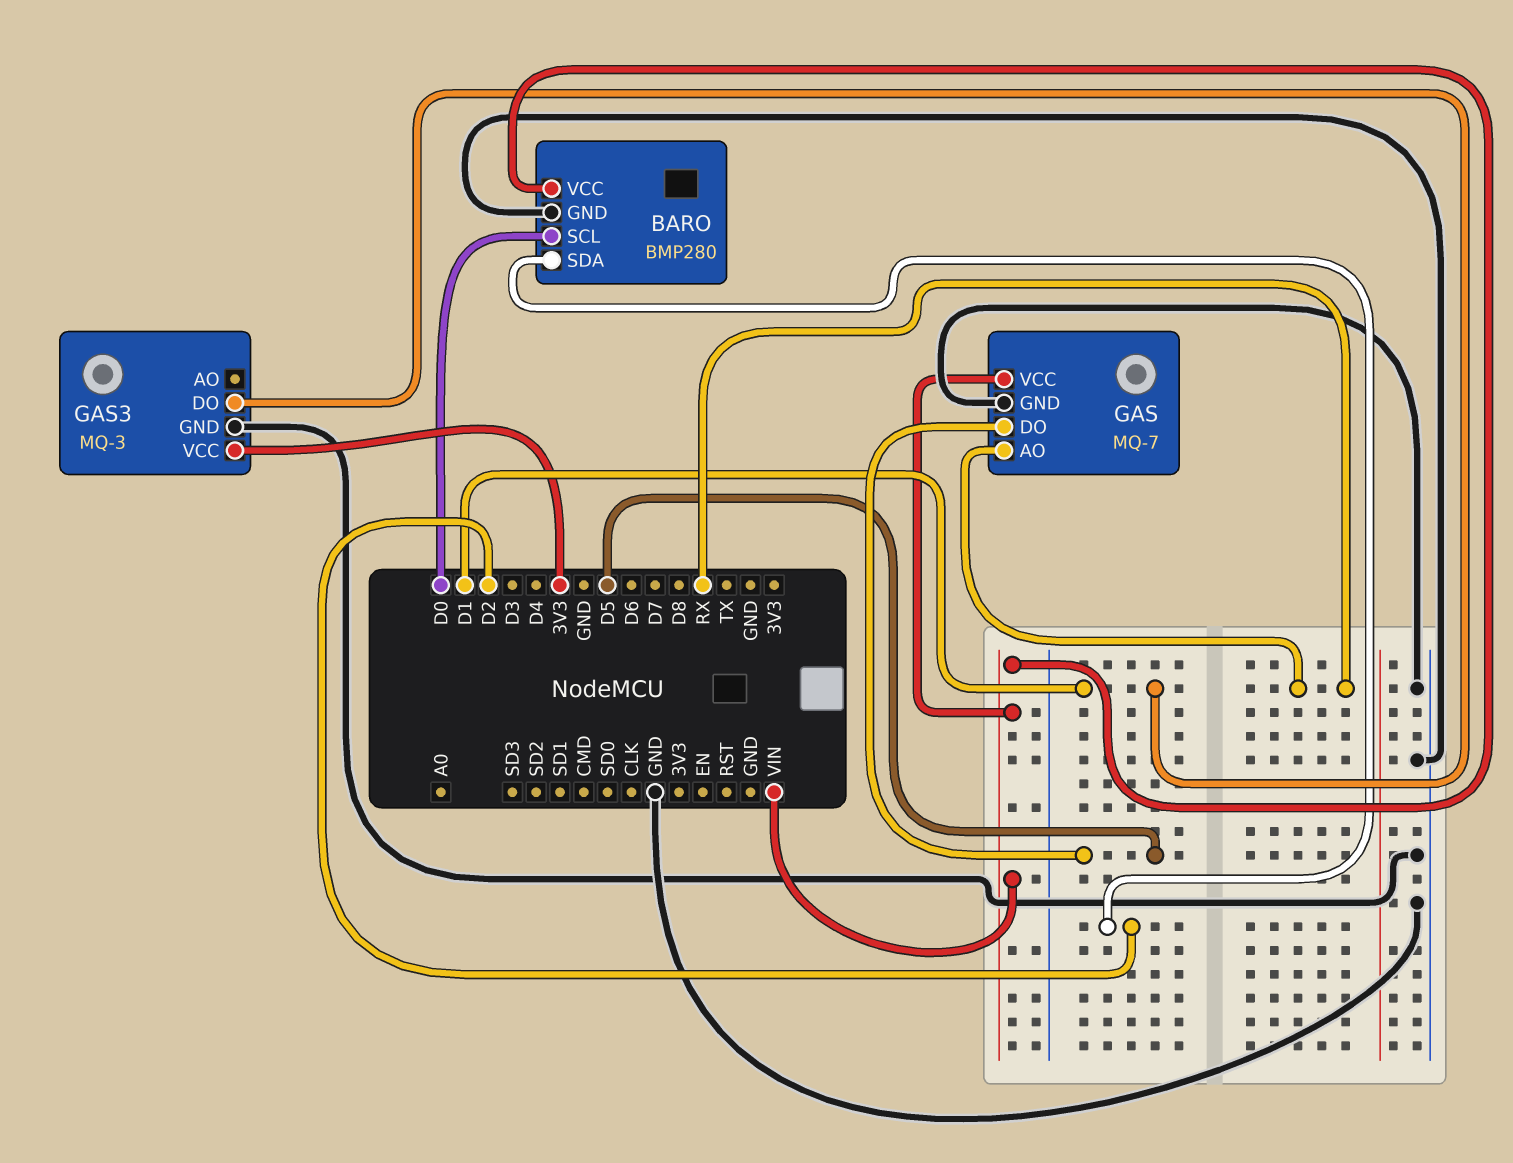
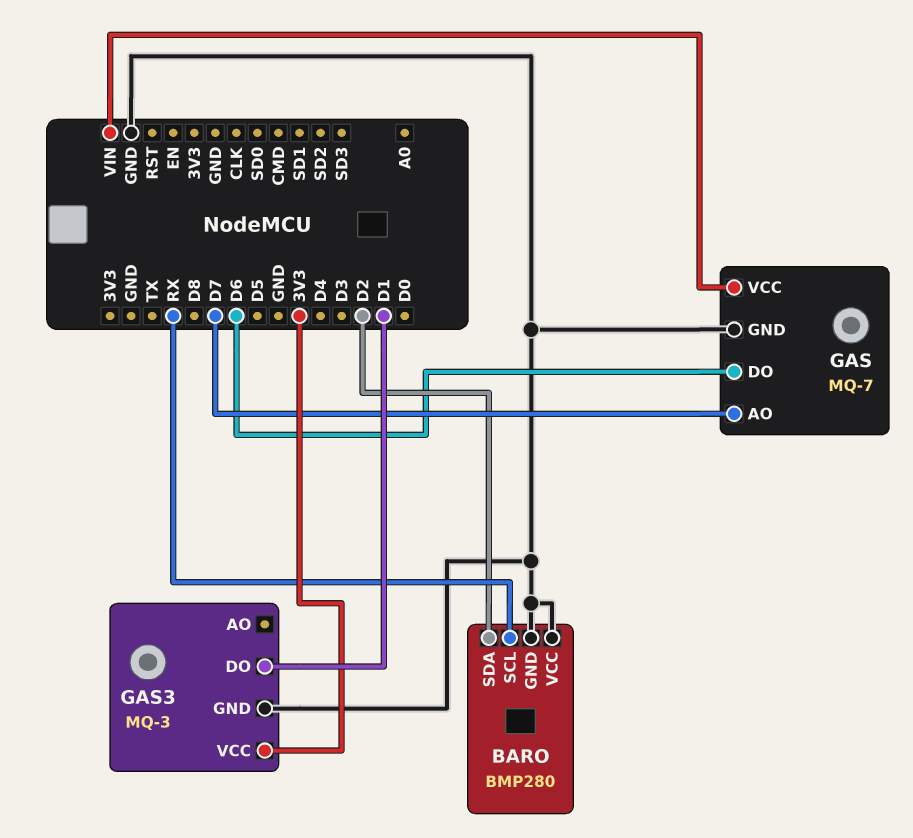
BARO pin SCL: D0 -> RX
BARO pin VCC: VIN -> GND
GAS pin AO: RX -> D7
GAS pin DO: D5 -> D6

